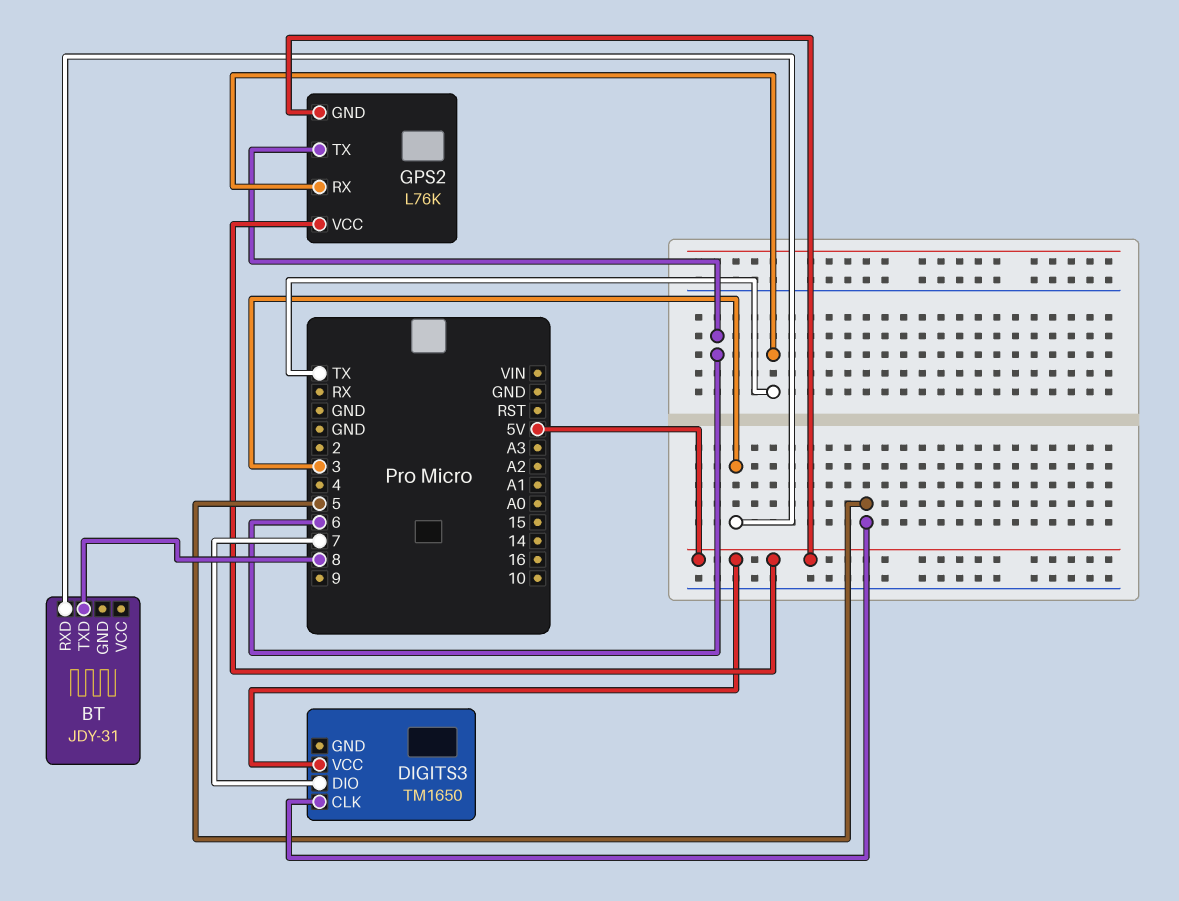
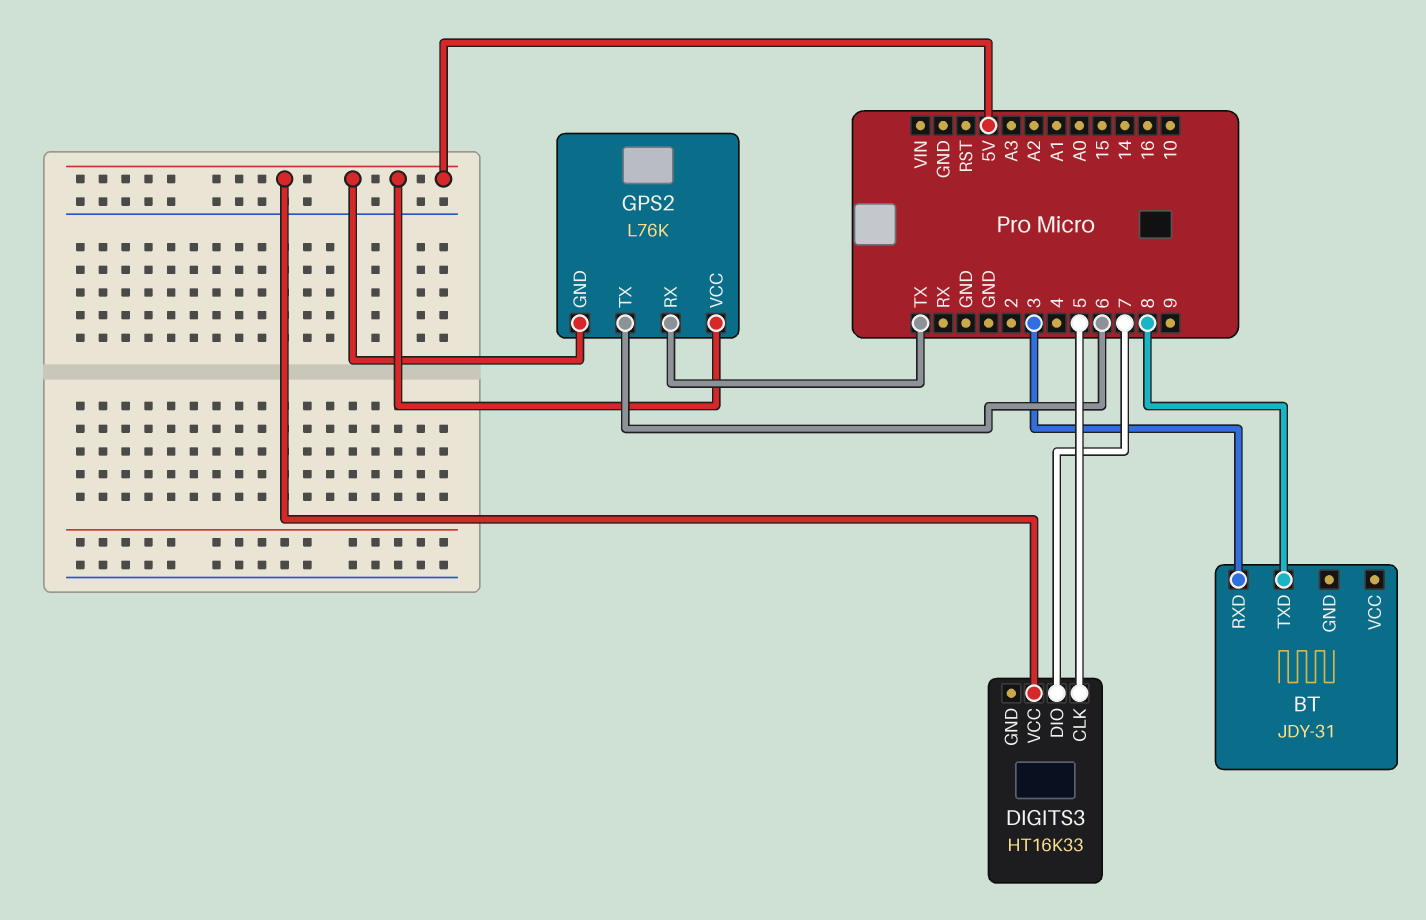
DIGITS3: TM1650 -> HT16K33

